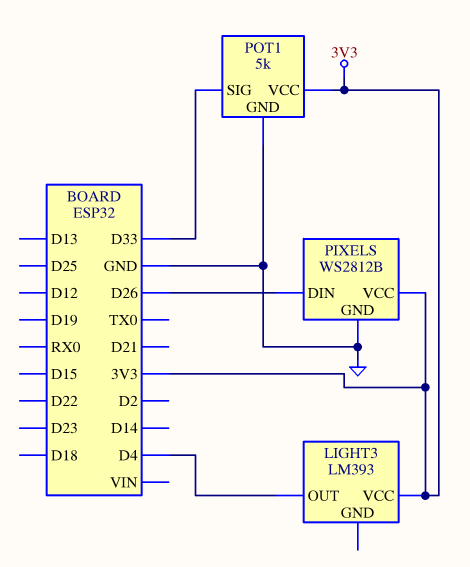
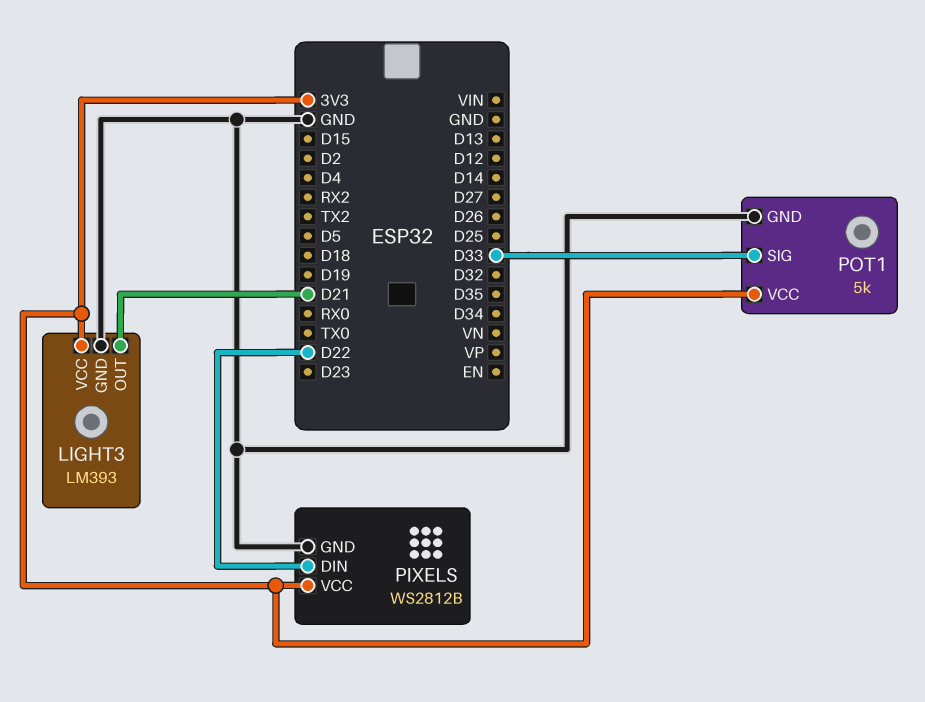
LIGHT3 pin GND: none -> GND
LIGHT3 pin OUT: D4 -> D21
PIXELS pin DIN: D26 -> D22

